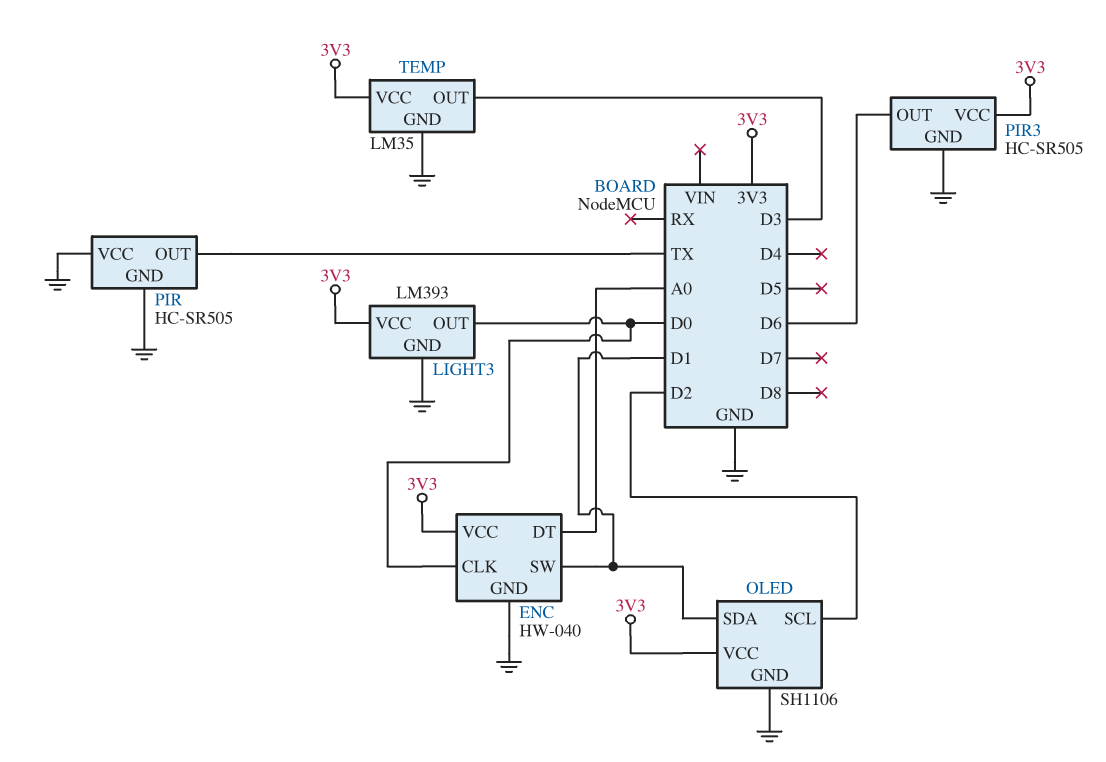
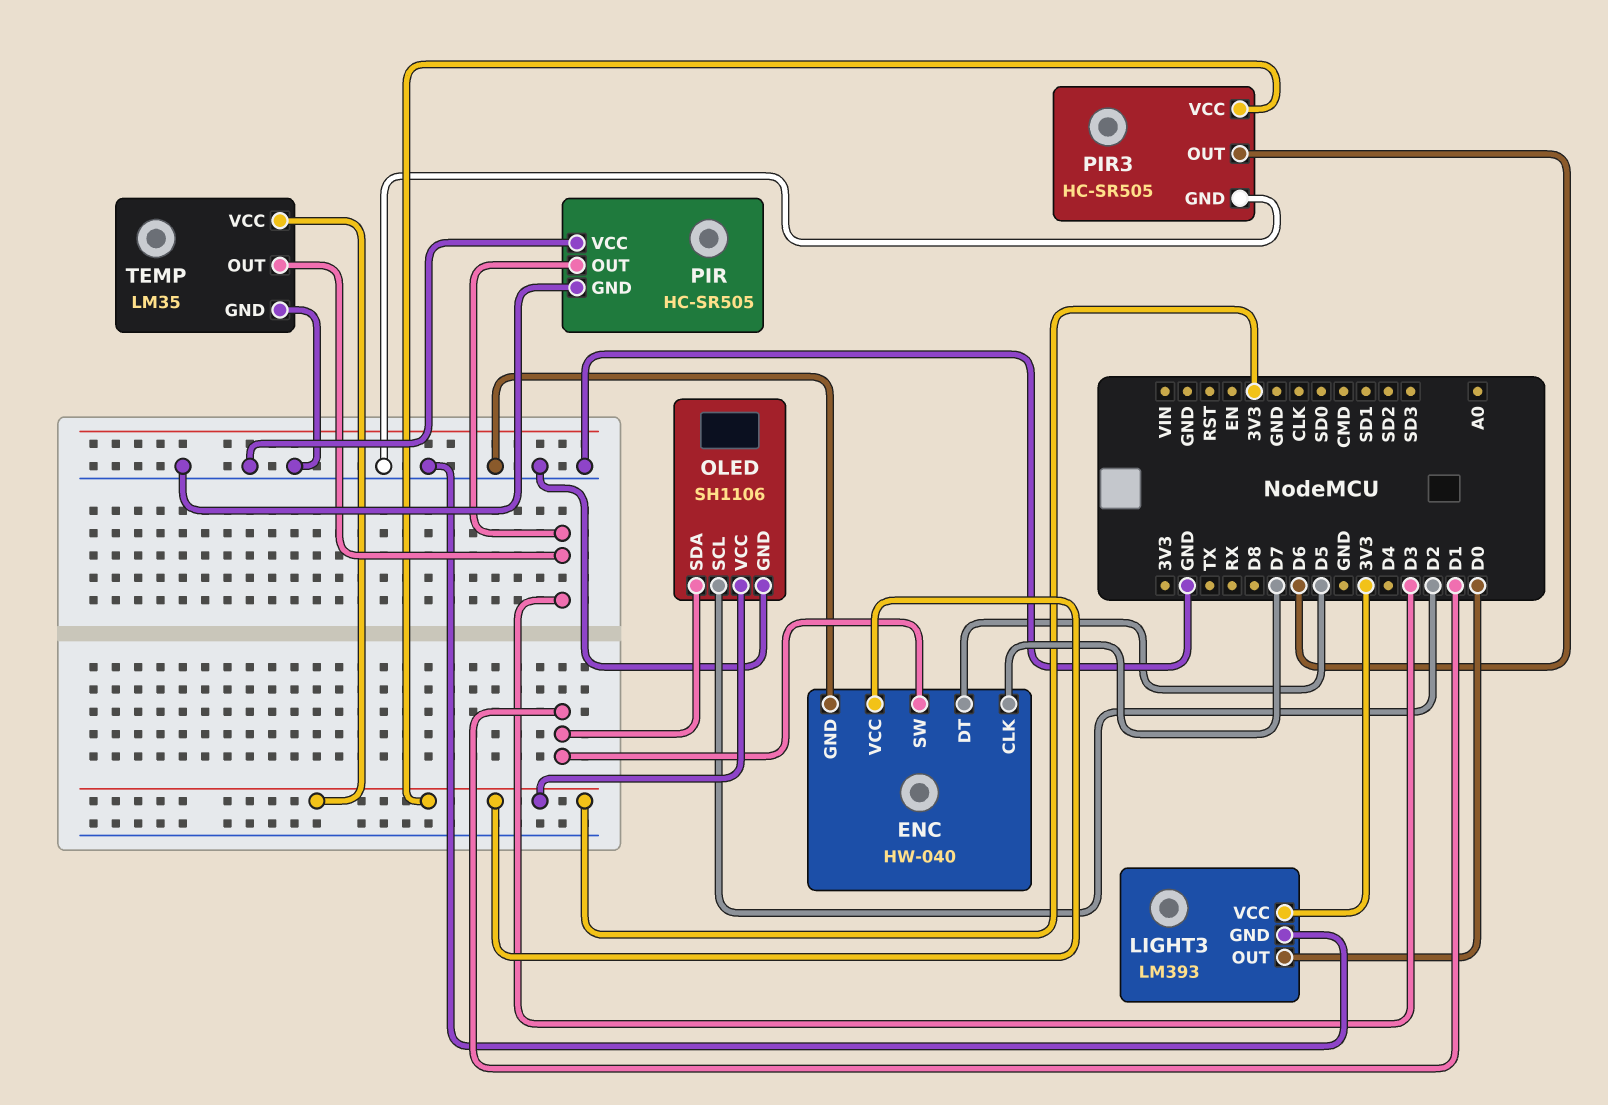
ENC pin CLK: D0 -> D7
ENC pin DT: A0 -> D5
PIR pin OUT: TX -> D3

